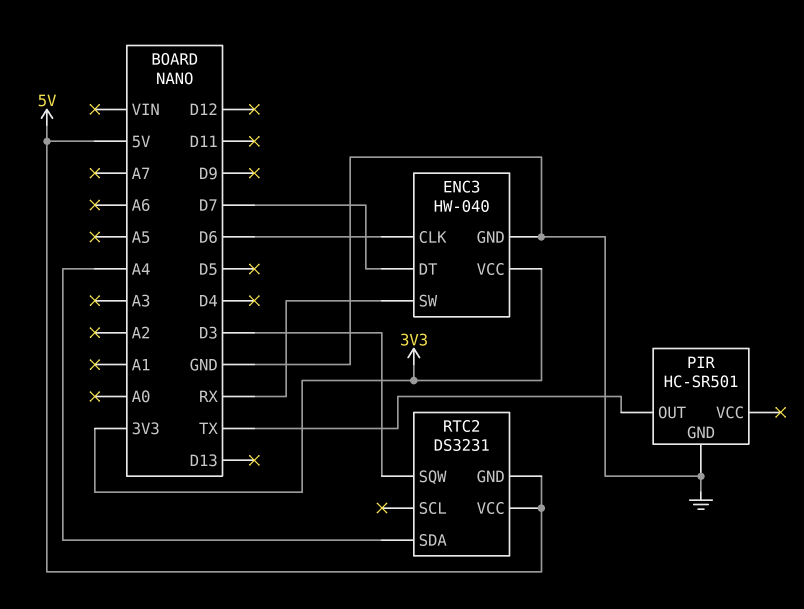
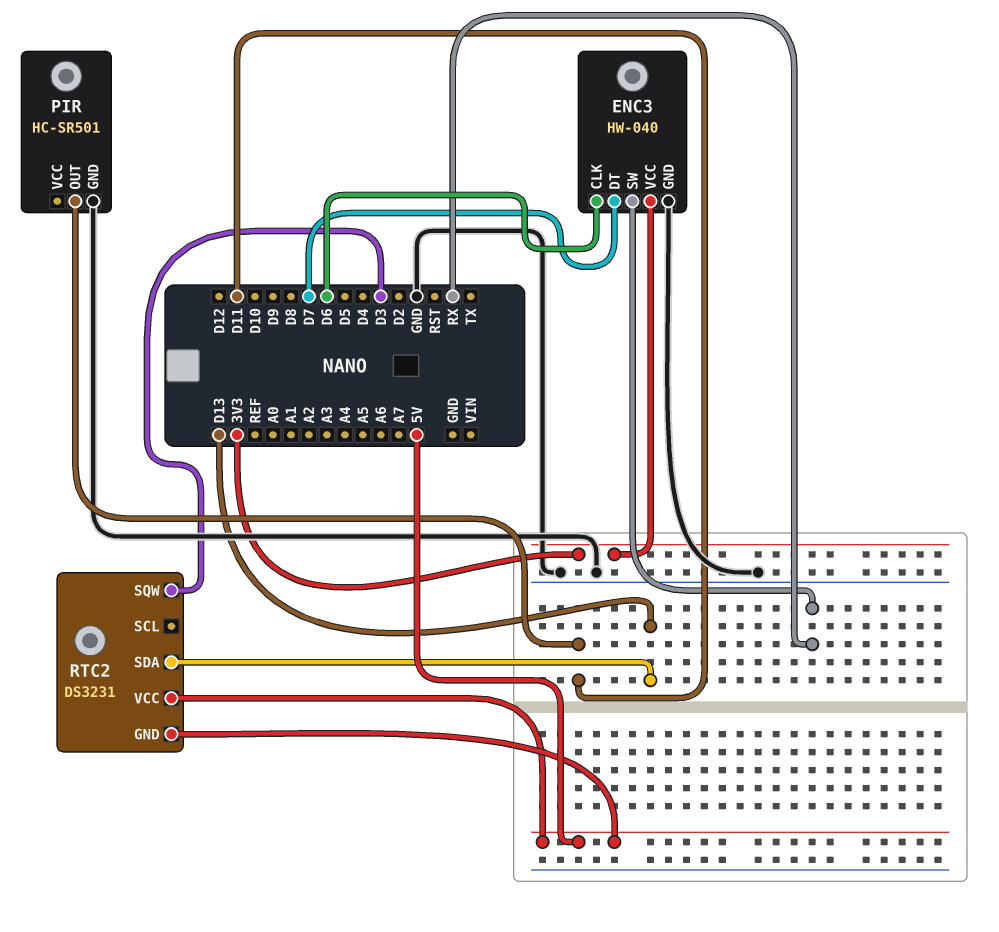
PIR pin OUT: TX -> D11
RTC2 pin SDA: A4 -> D13

